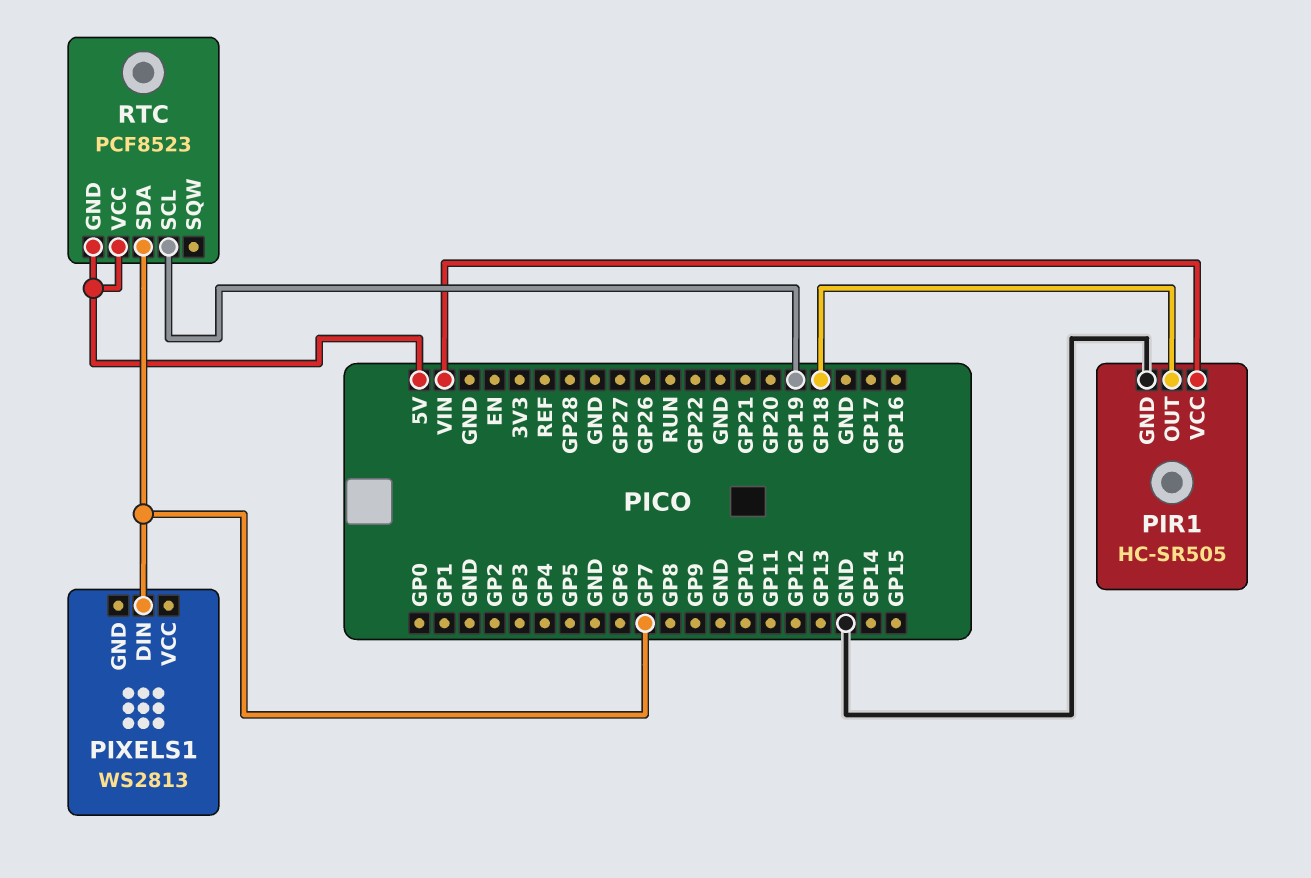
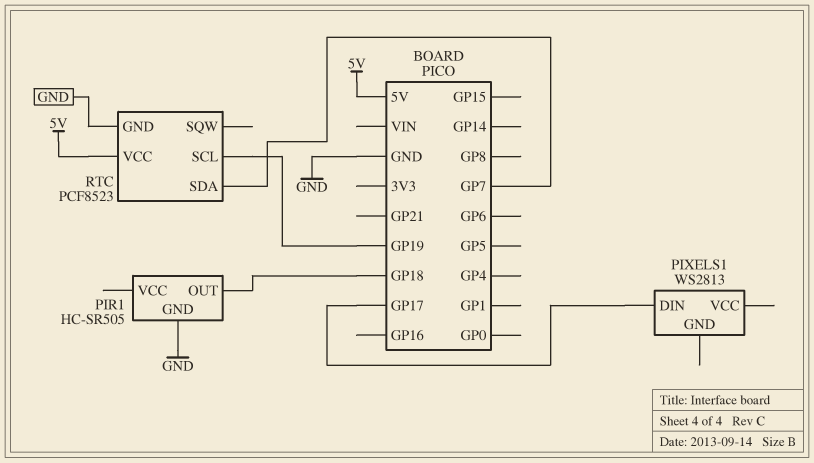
PIR1 pin VCC: VIN -> none
PIXELS1 pin DIN: GP7 -> GP17
RTC pin GND: 5V -> GND

